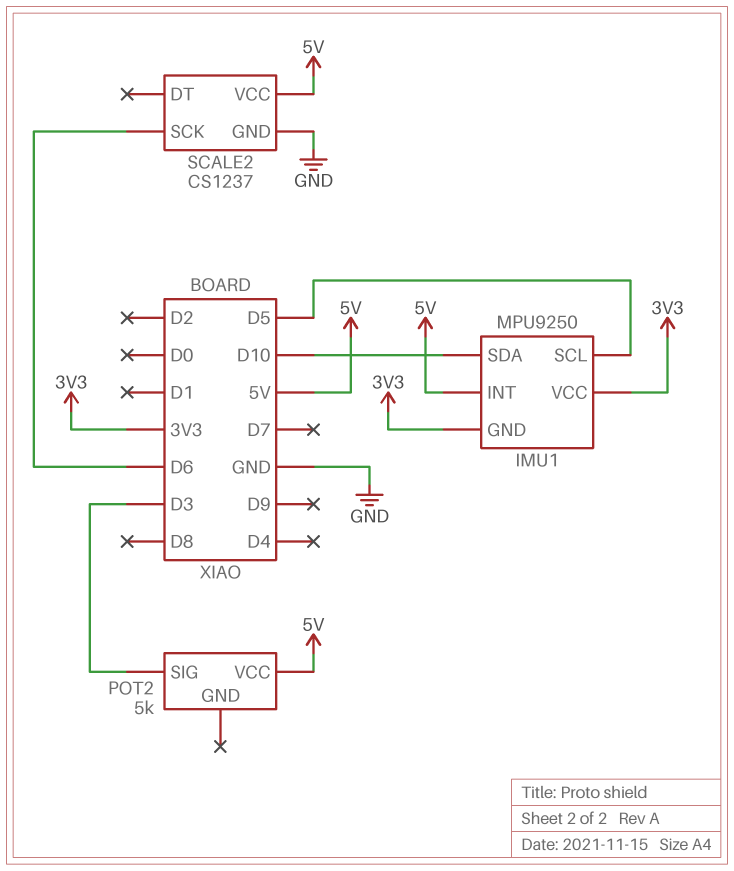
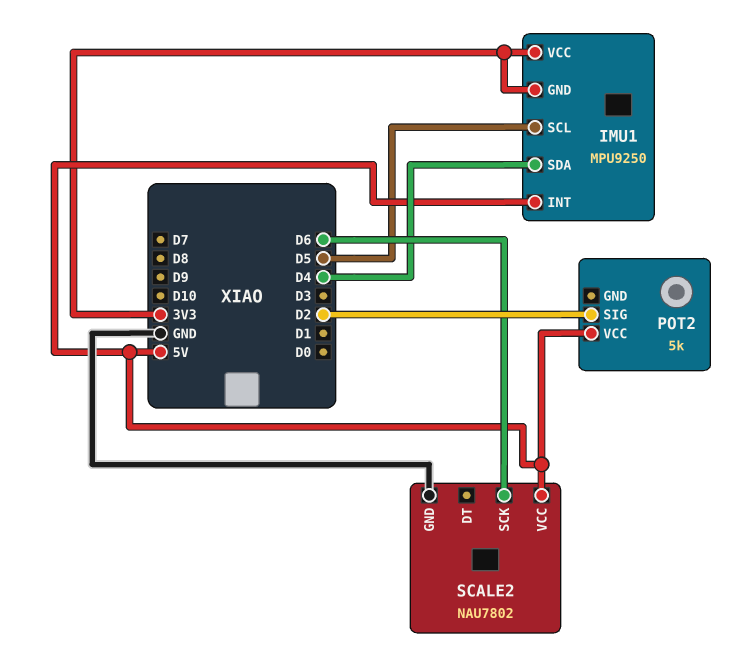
IMU1 pin SDA: D10 -> D4
POT2 pin SIG: D3 -> D2
SCALE2: CS1237 -> NAU7802

